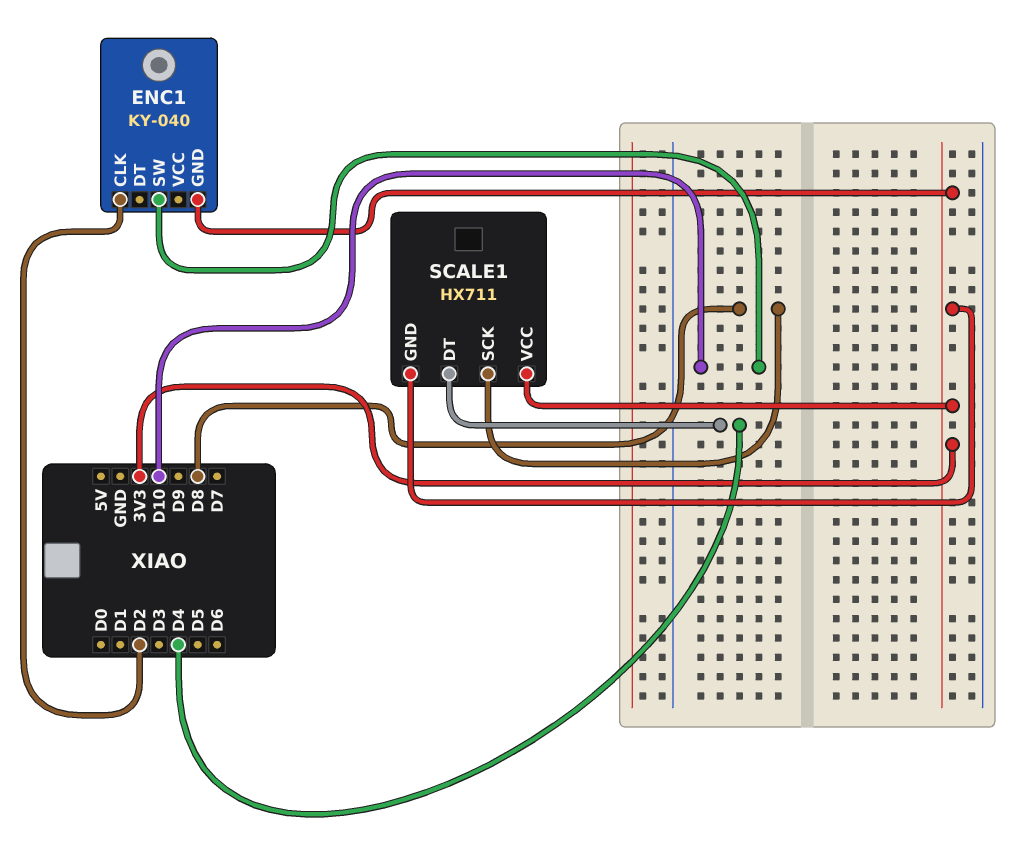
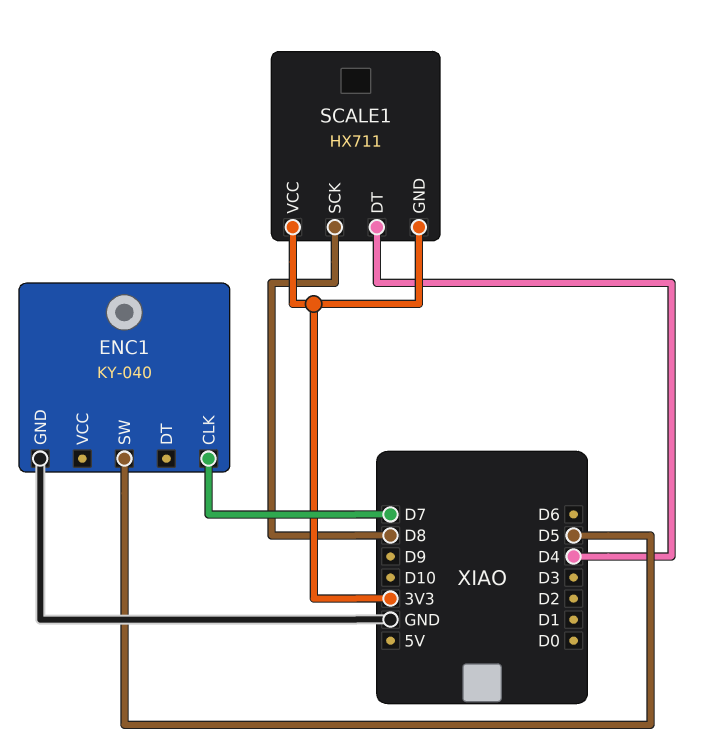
ENC1 pin CLK: D2 -> D7
ENC1 pin GND: 3V3 -> GND
ENC1 pin SW: D10 -> D5

